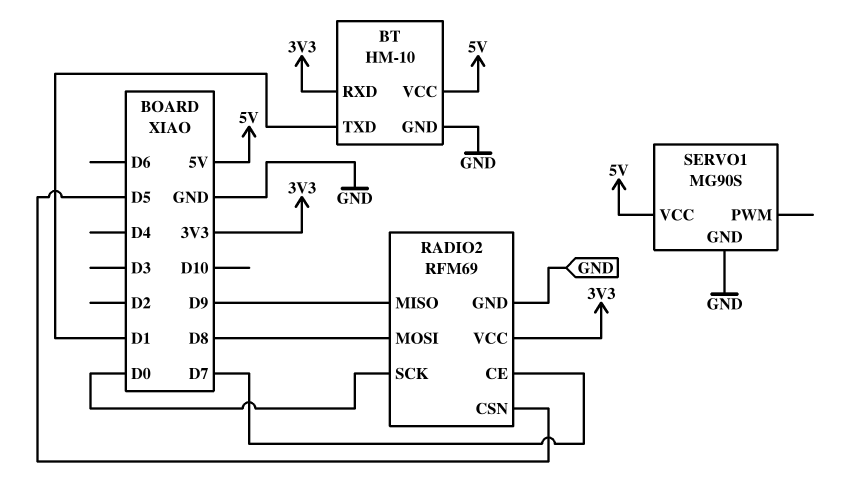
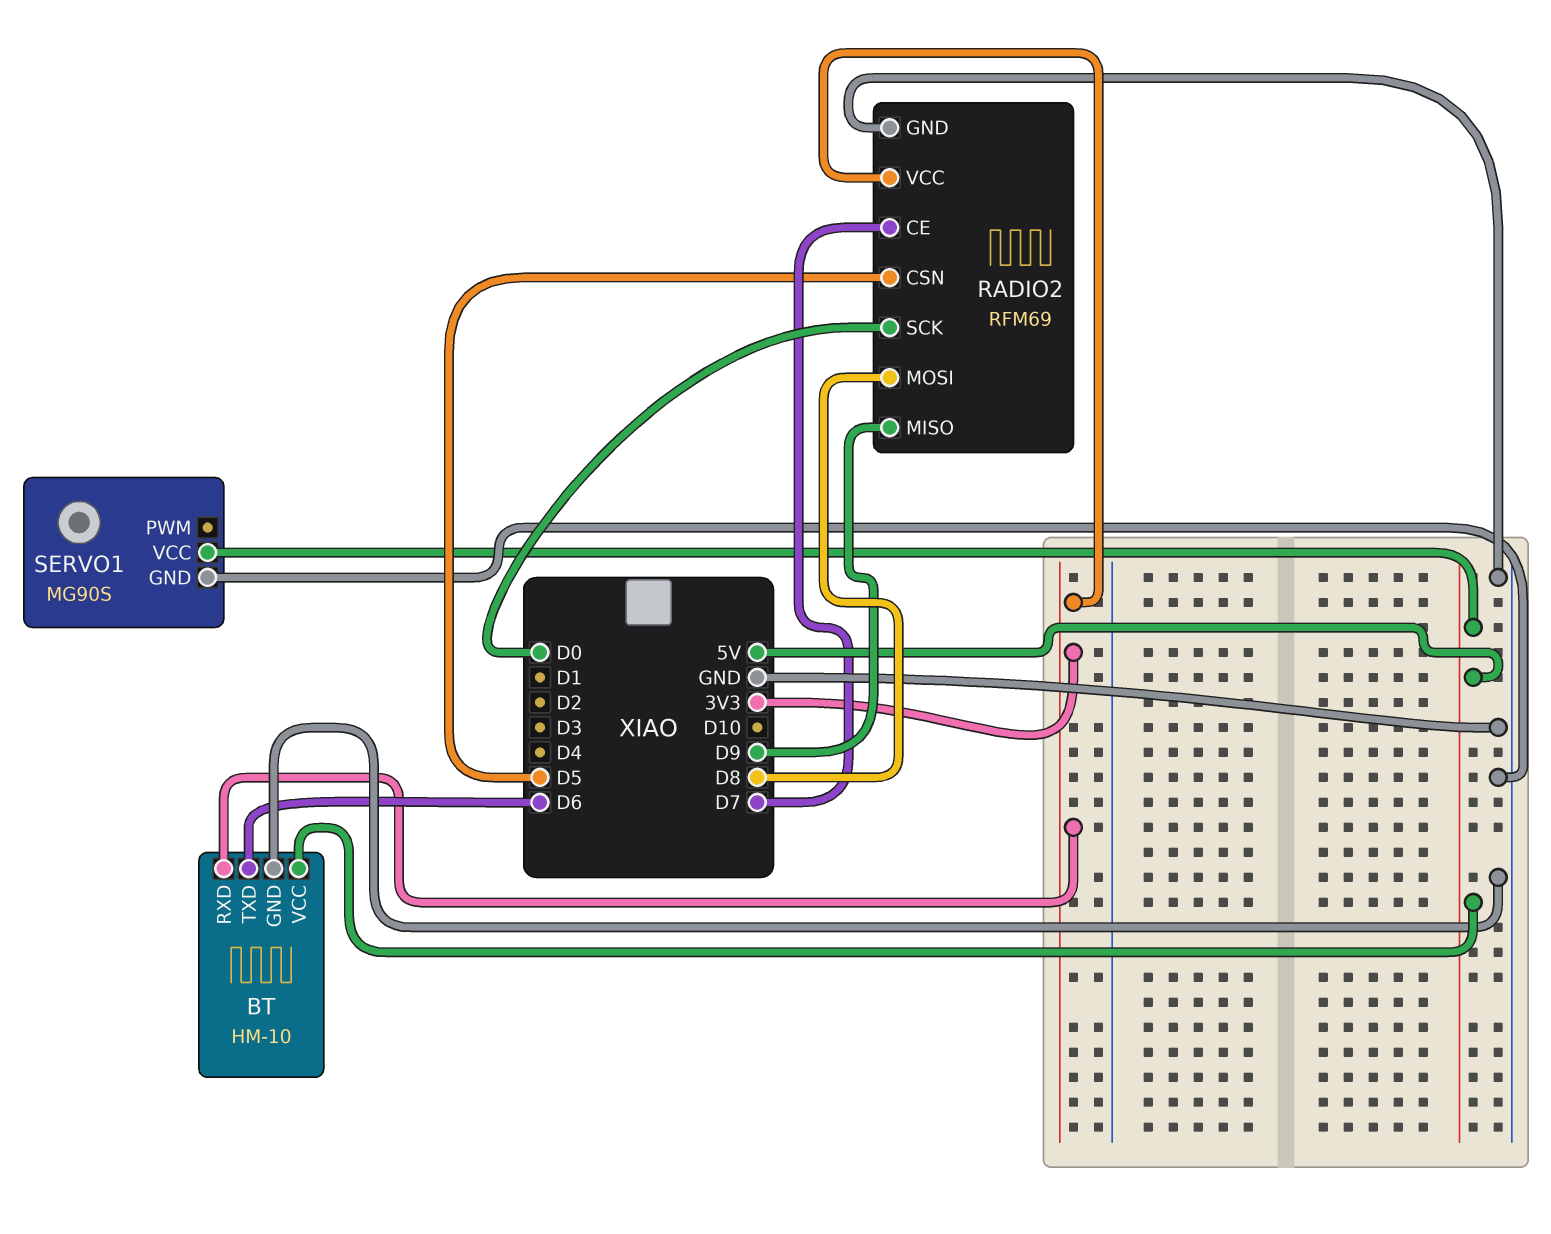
BT pin TXD: D1 -> D6

